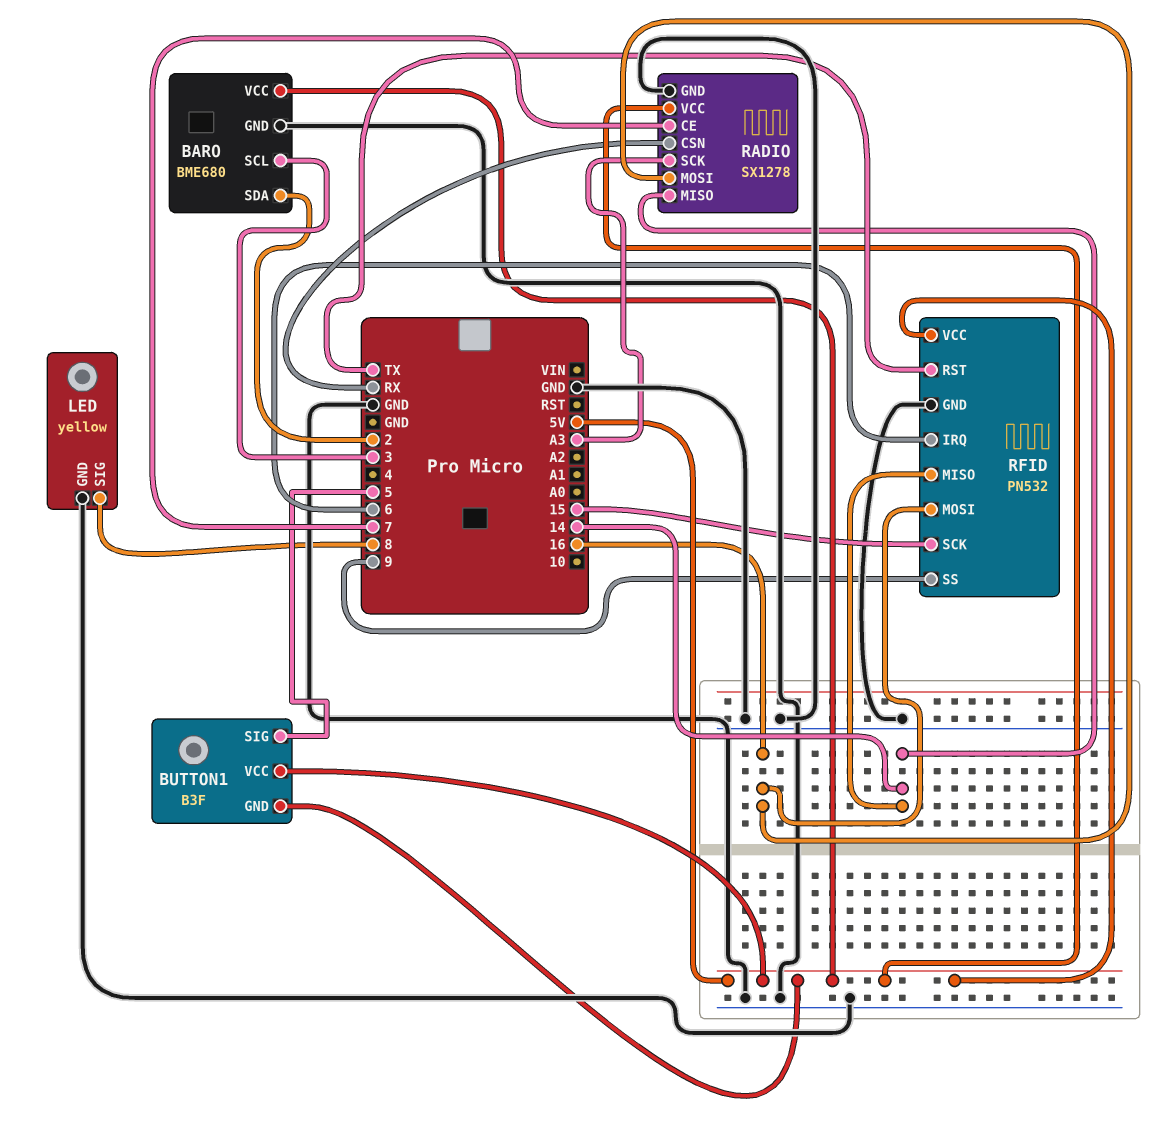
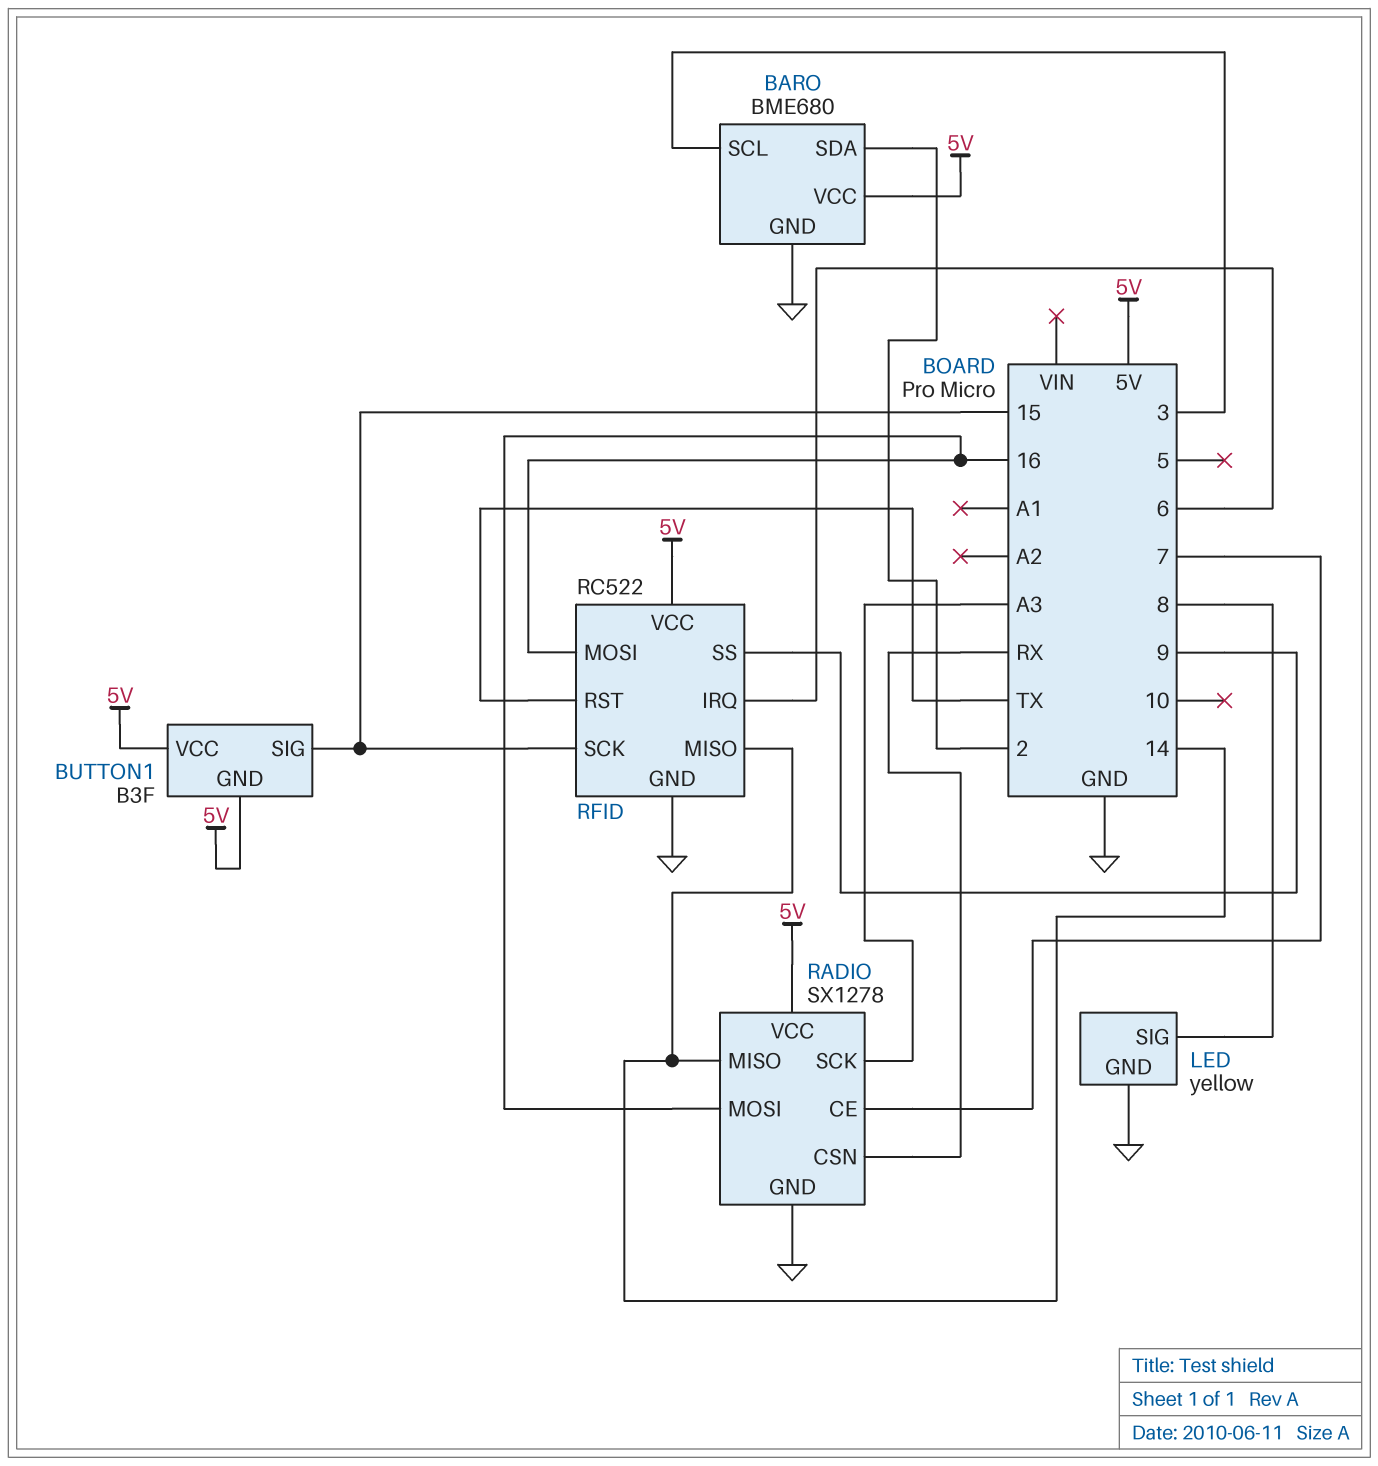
BUTTON1 pin SIG: 5 -> 15
RFID: PN532 -> RC522

